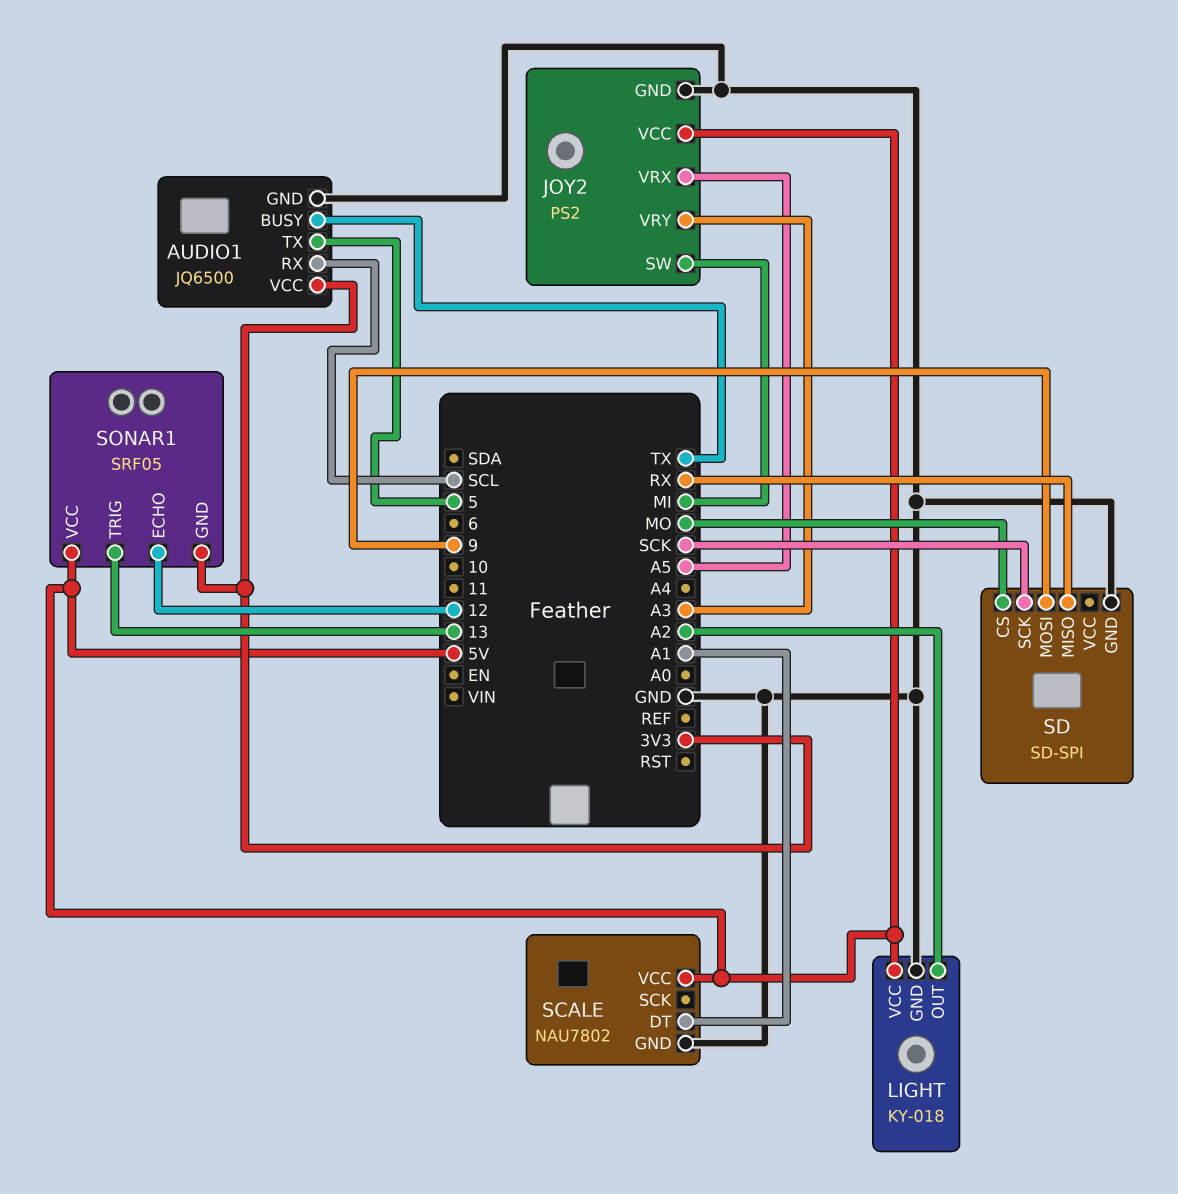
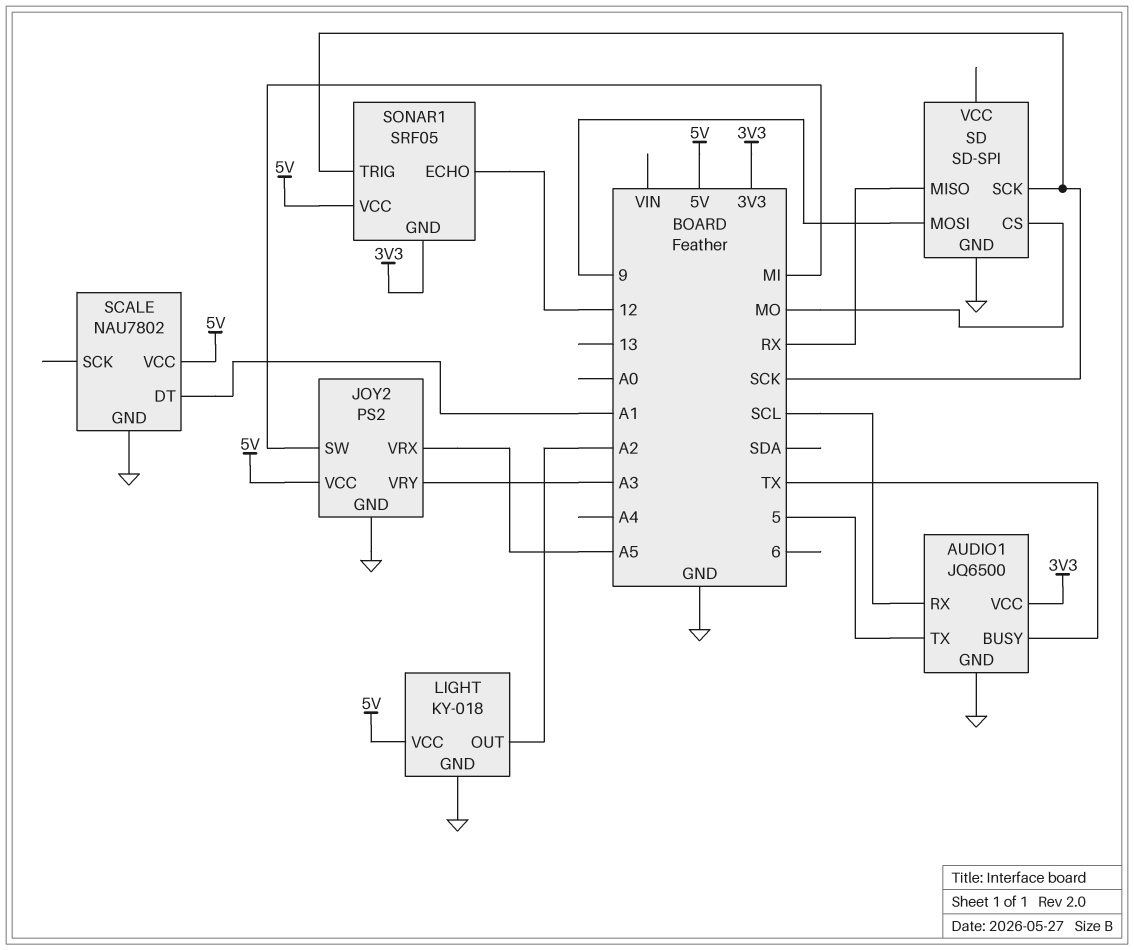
SONAR1 pin TRIG: 13 -> SCK

